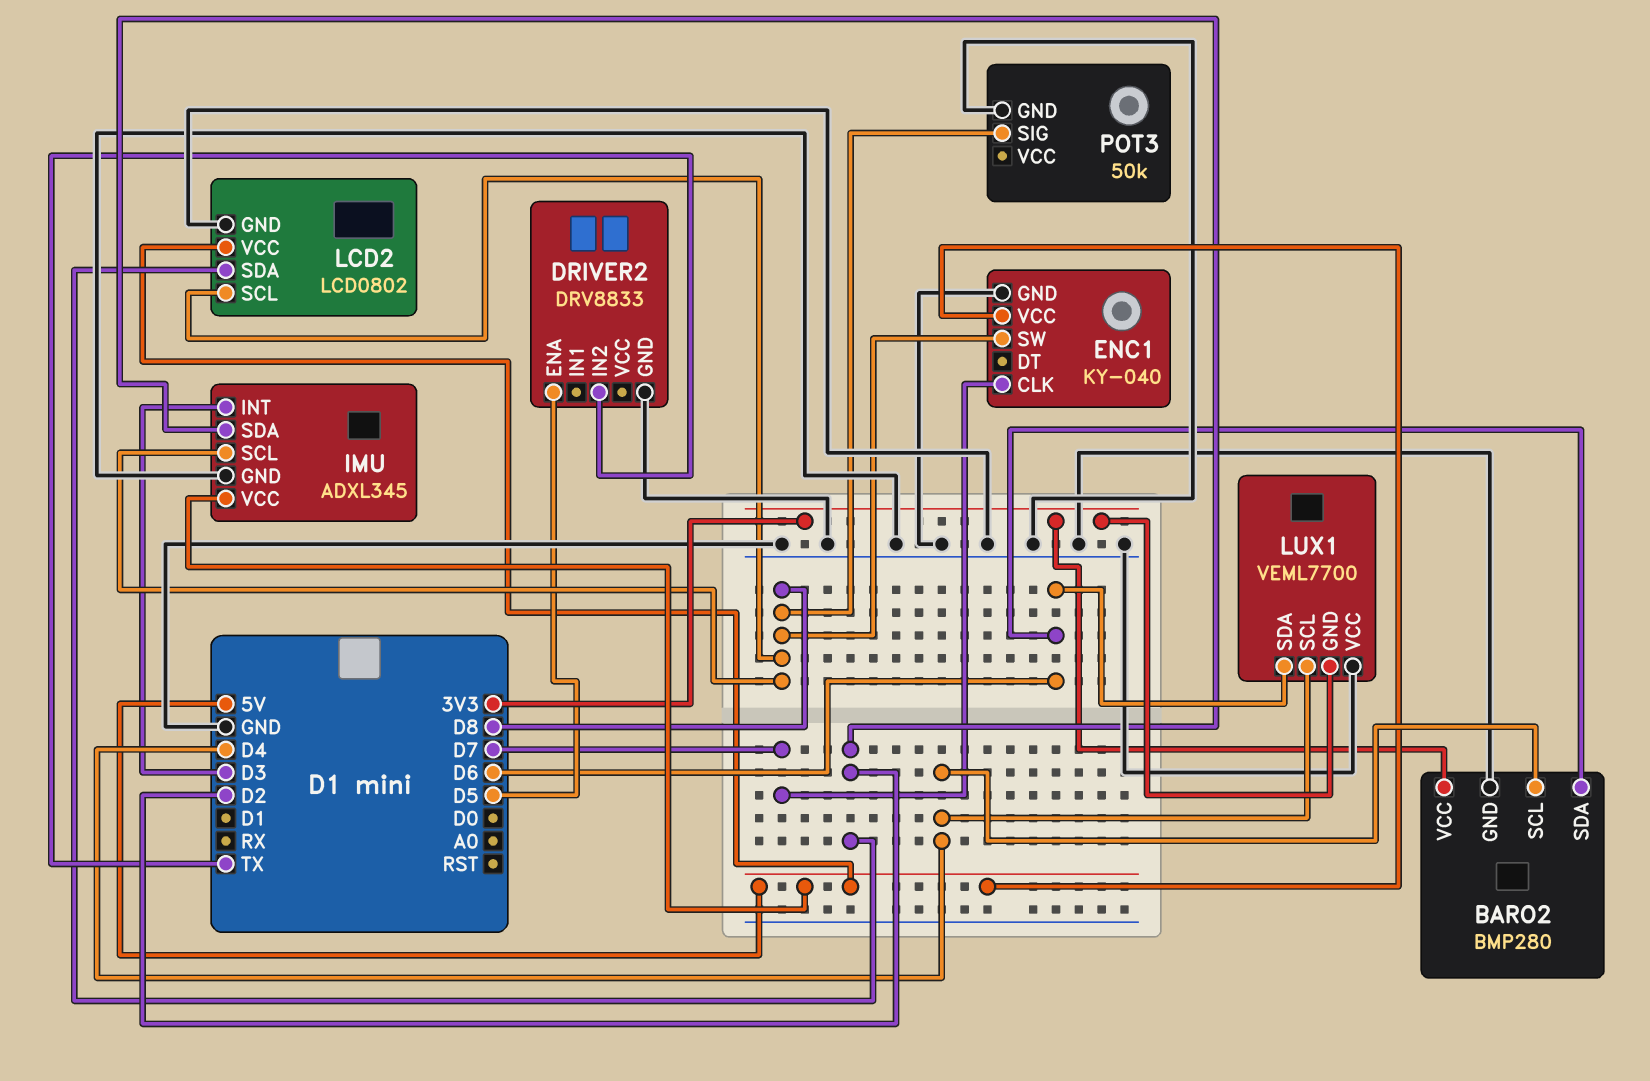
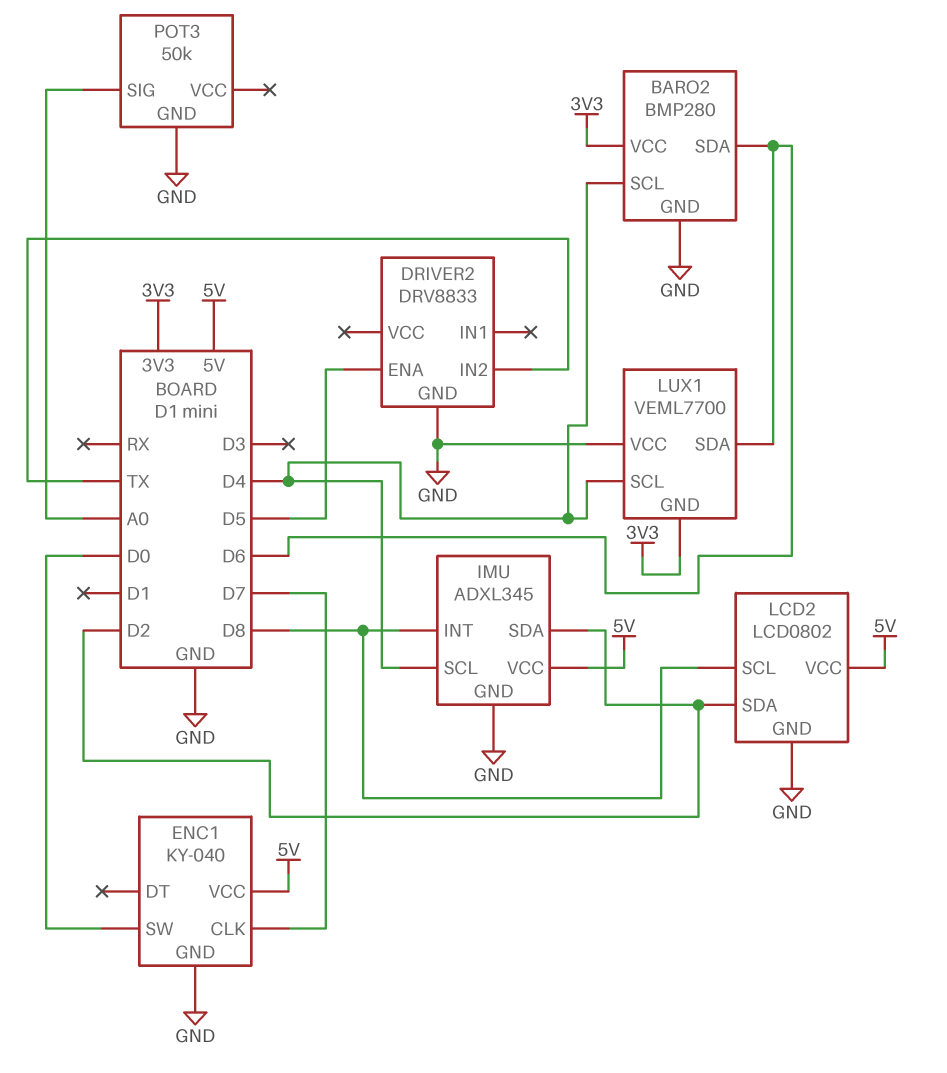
ENC1 pin SW: D8 -> D0
IMU pin INT: D3 -> D8
IMU pin SCL: D8 -> D4
POT3 pin SIG: D8 -> A0

